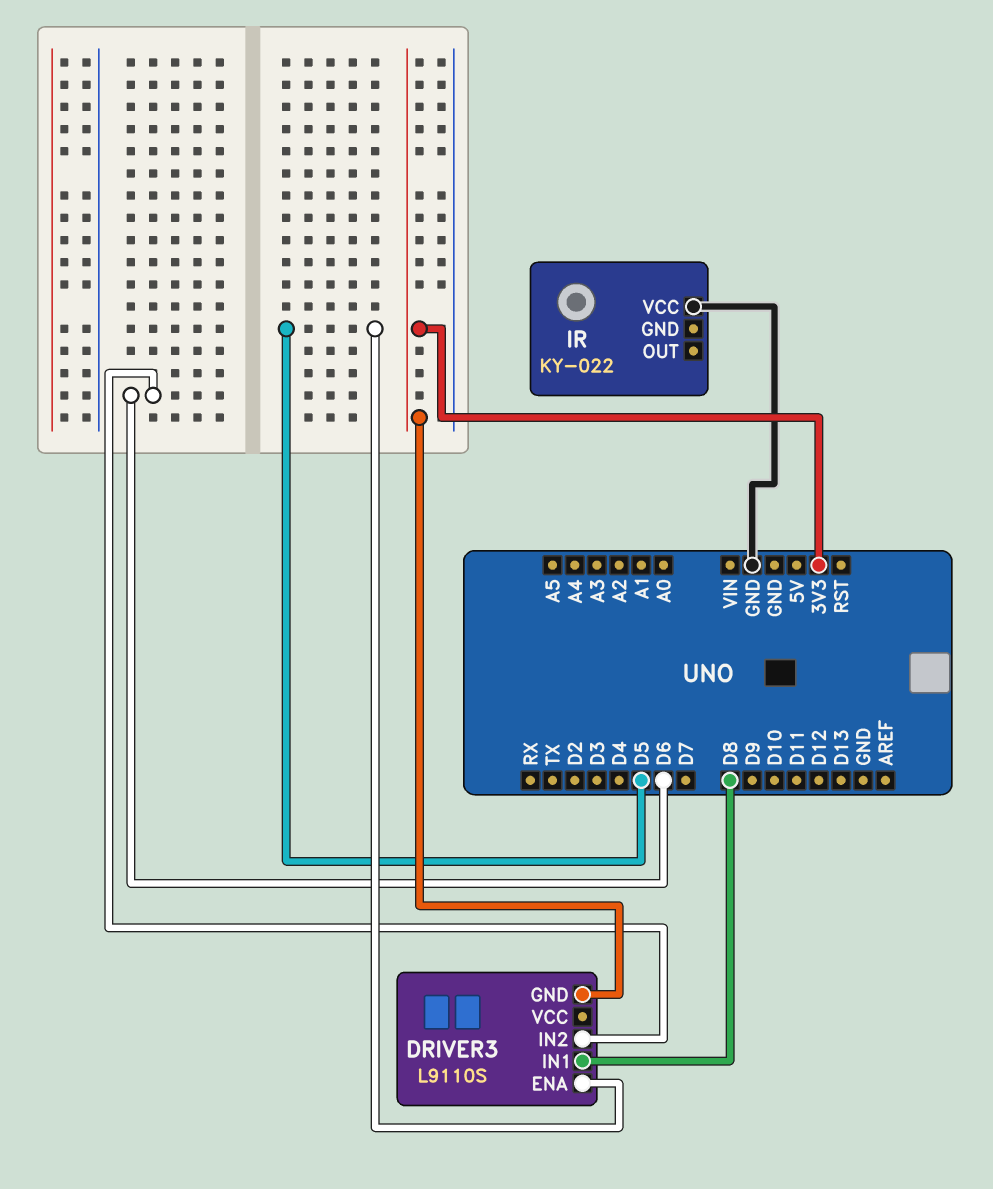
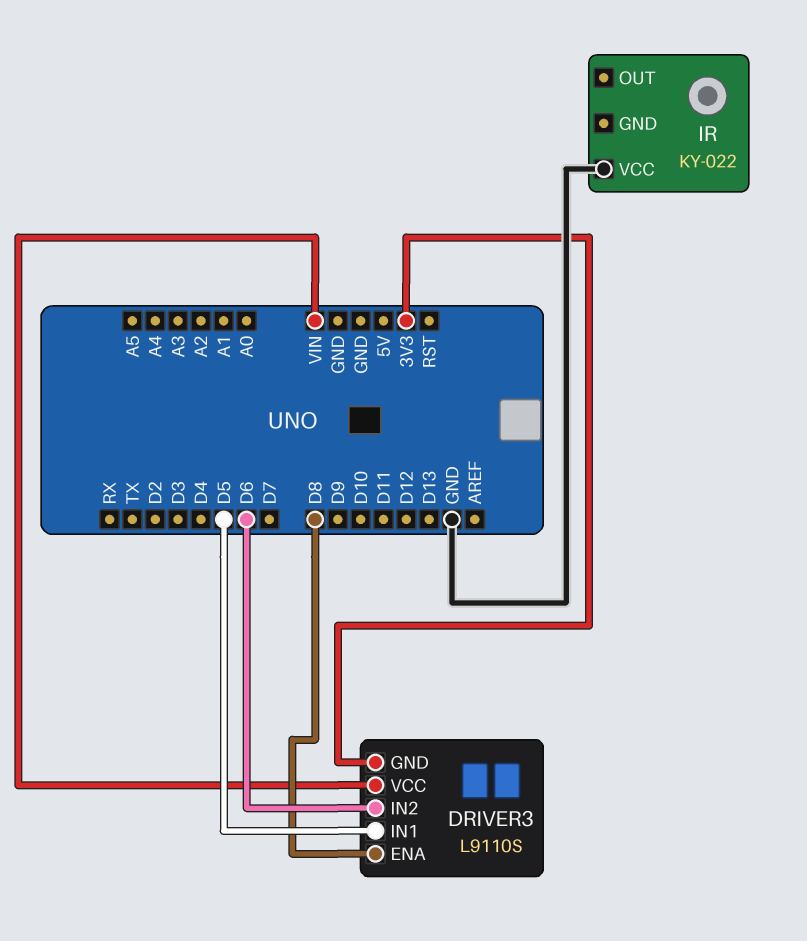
DRIVER3 pin ENA: D5 -> D8
DRIVER3 pin IN1: D8 -> D5
DRIVER3 pin VCC: none -> VIN

